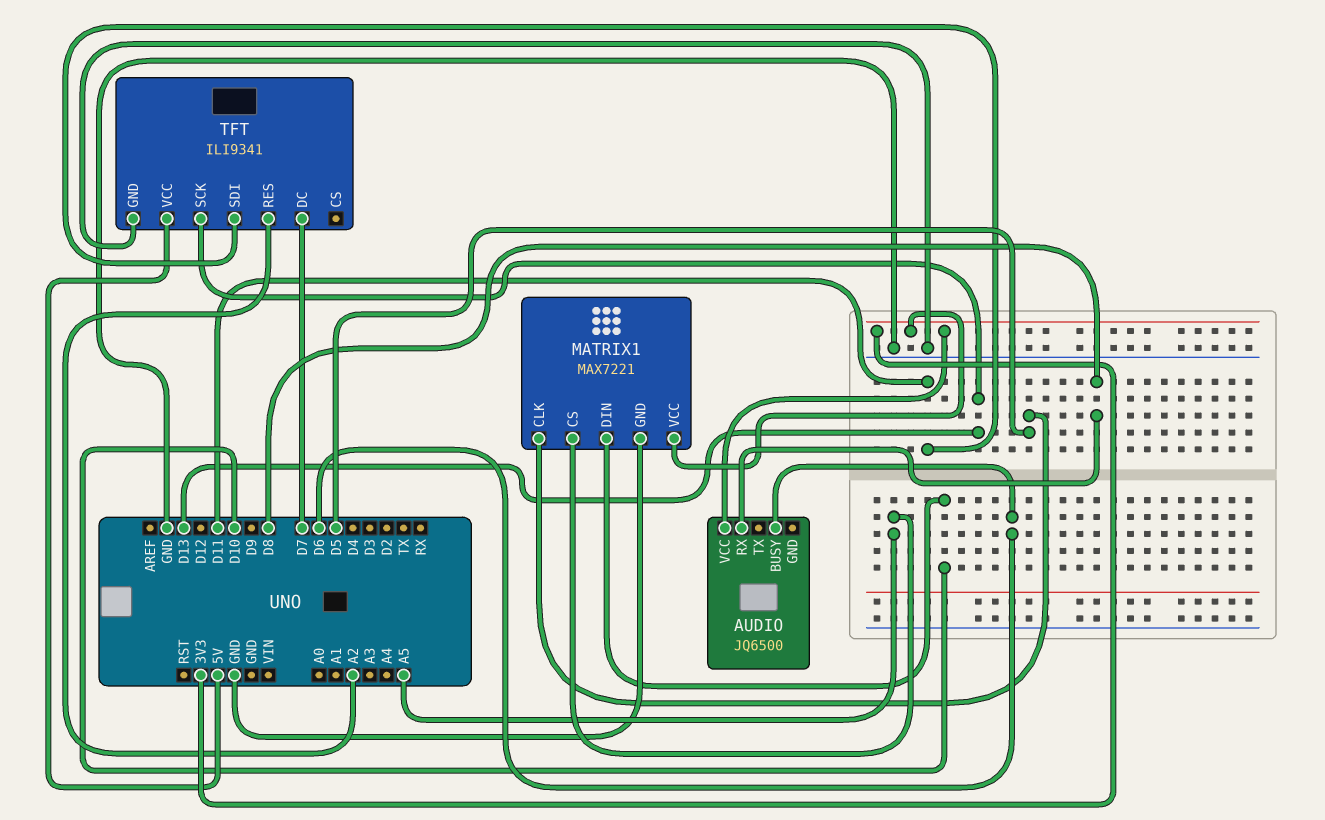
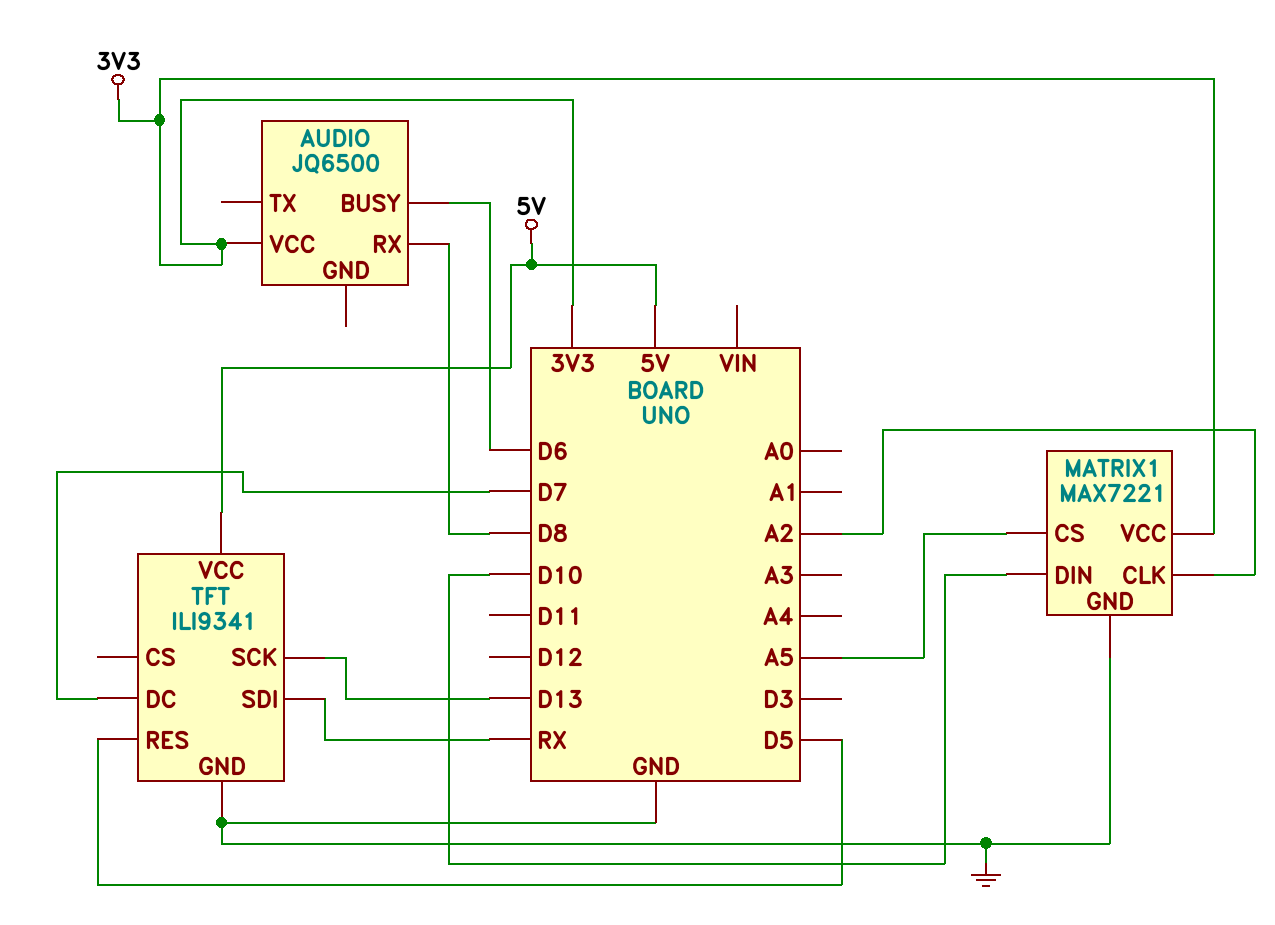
MATRIX1 pin CLK: D5 -> A2
TFT pin RES: A2 -> D5
TFT pin SDI: D11 -> RX

